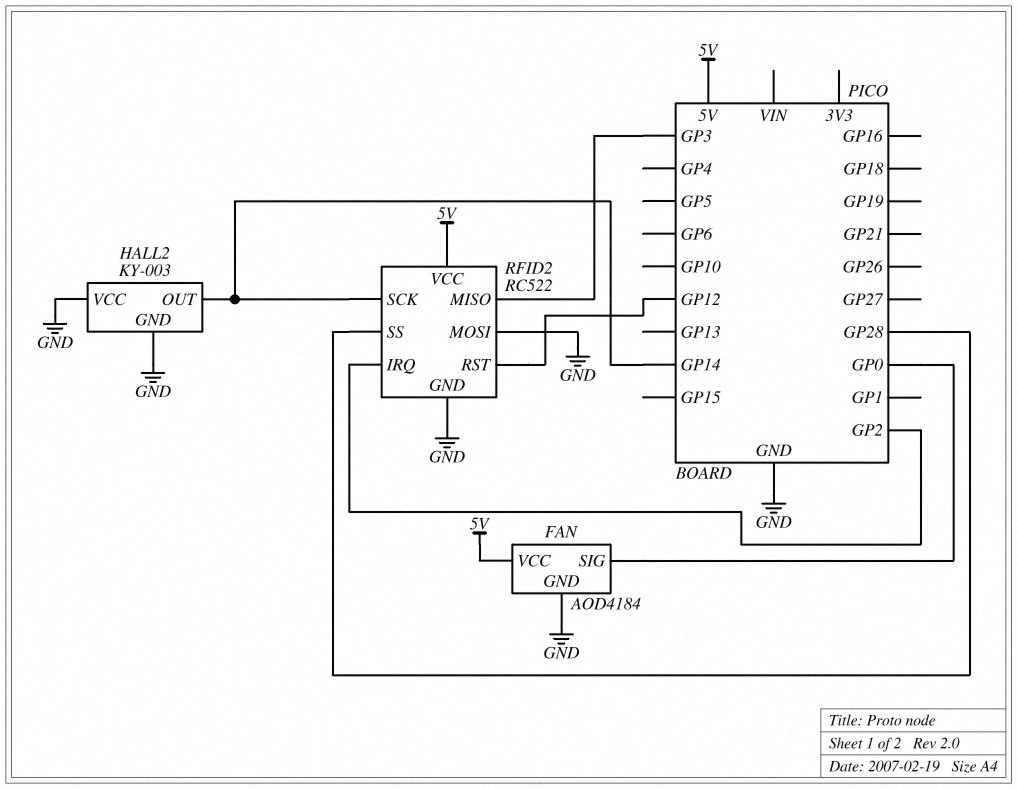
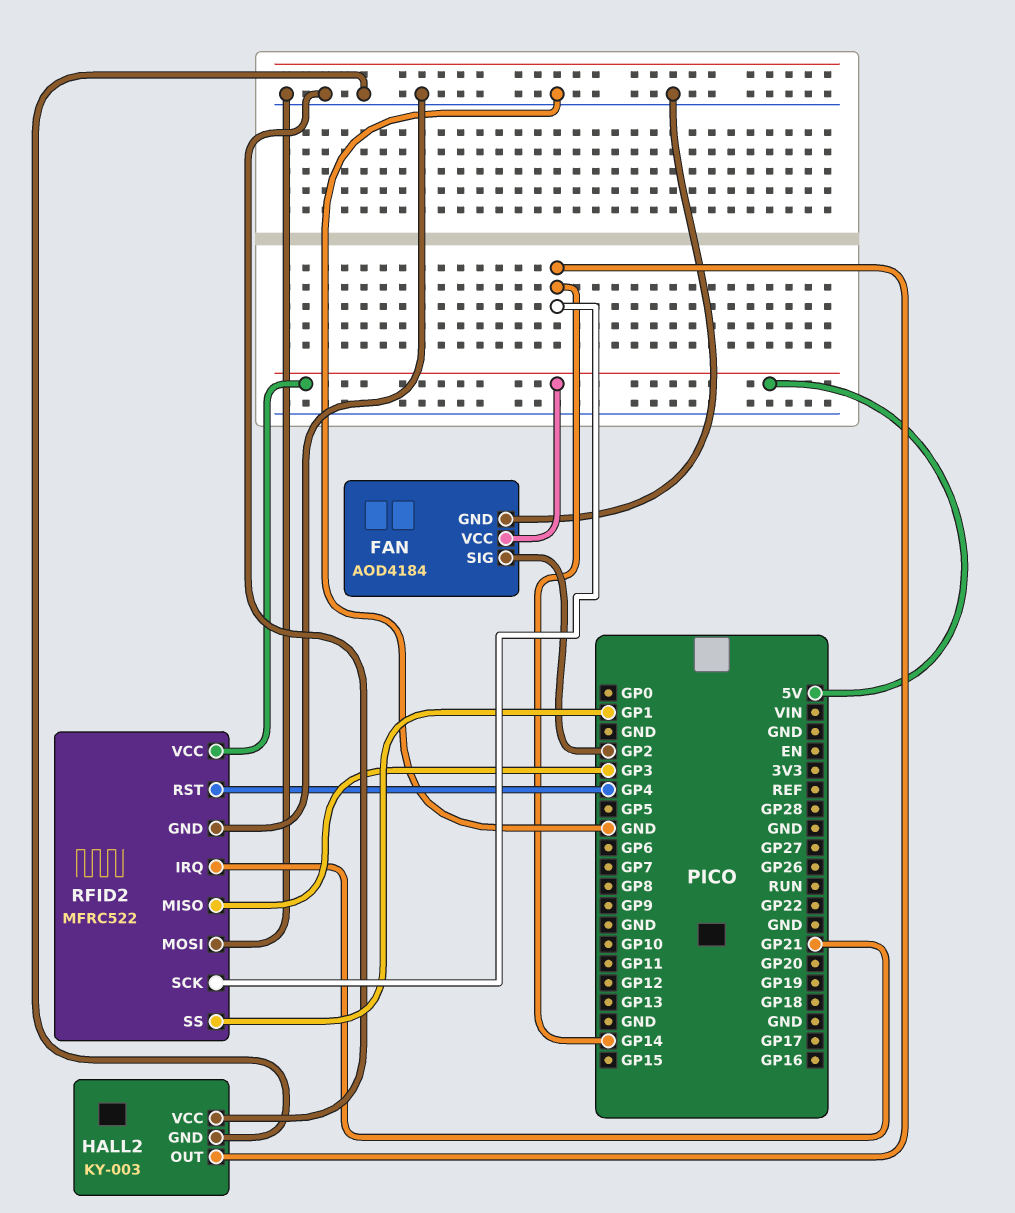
FAN pin SIG: GP0 -> GP2
RFID2: RC522 -> MFRC522
RFID2 pin IRQ: GP2 -> GP21
RFID2 pin RST: GP12 -> GP4
RFID2 pin SS: GP28 -> GP1

